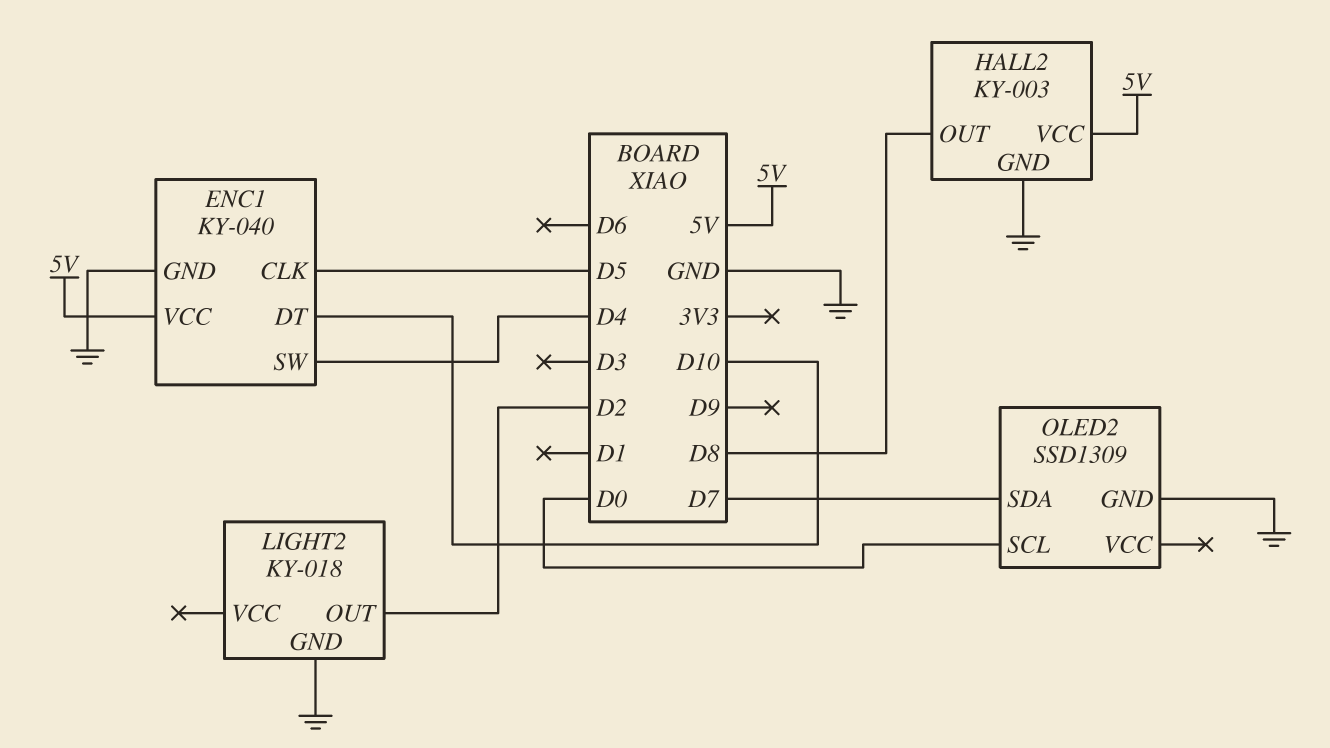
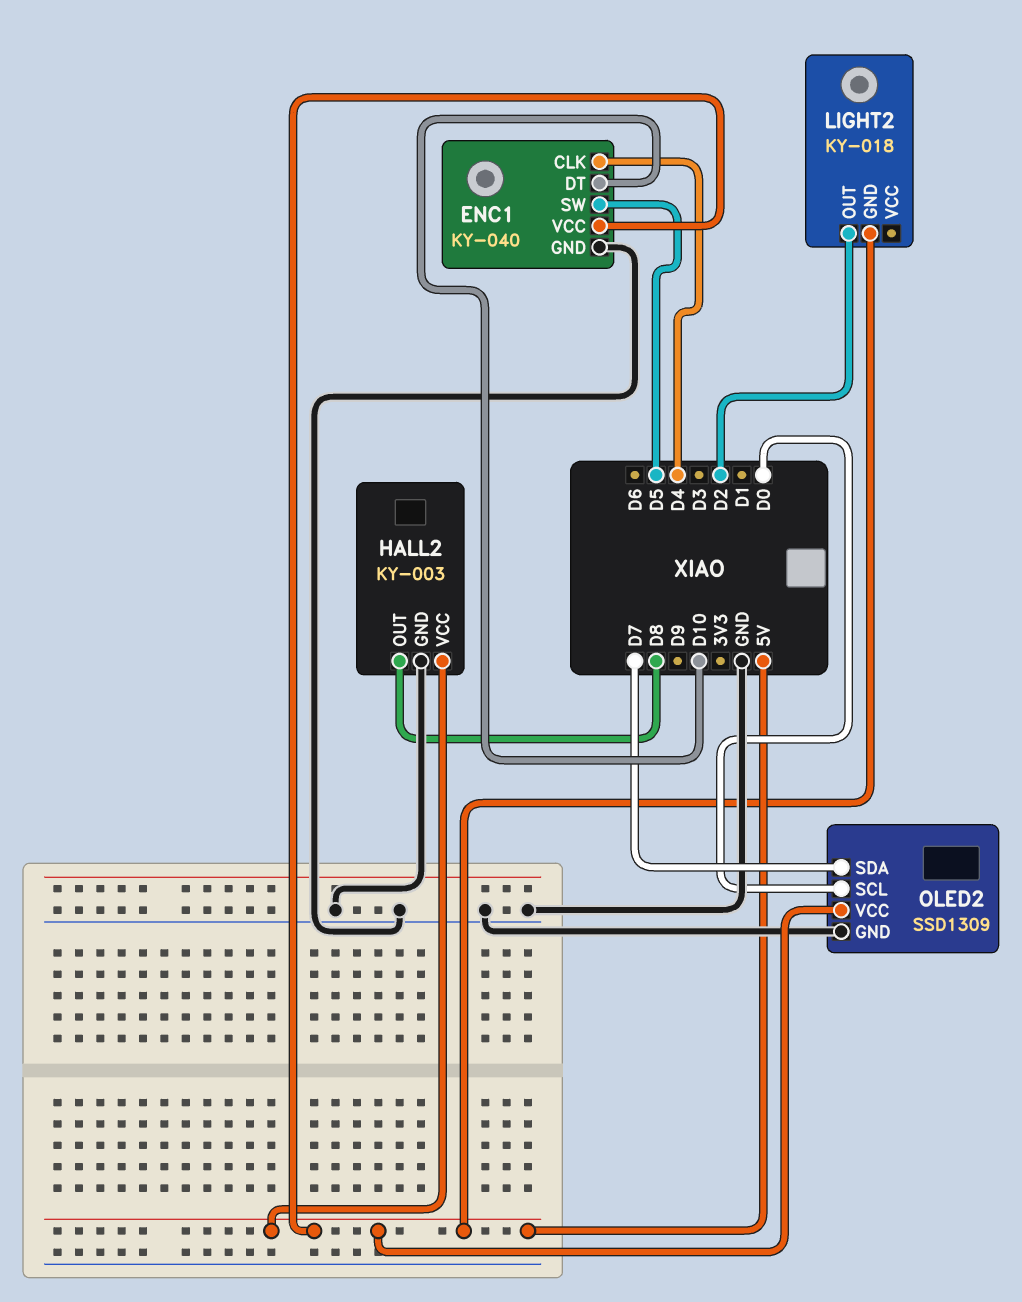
ENC1 pin CLK: D5 -> D4
ENC1 pin SW: D4 -> D5
LIGHT2 pin GND: GND -> 5V
OLED2 pin VCC: none -> 5V

